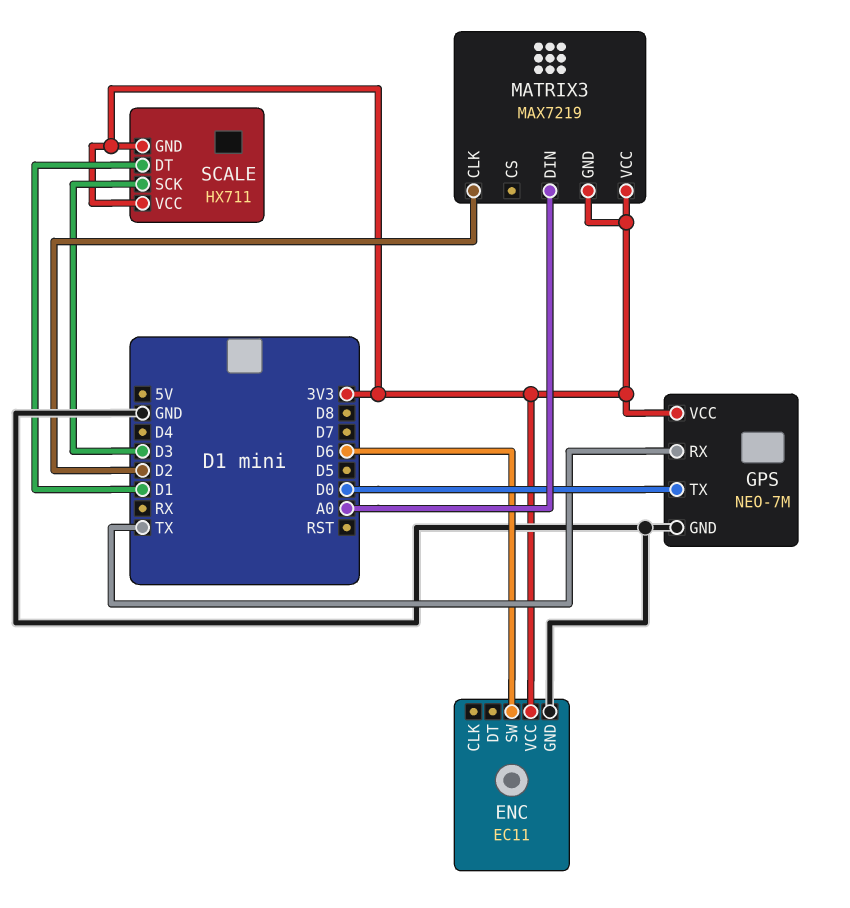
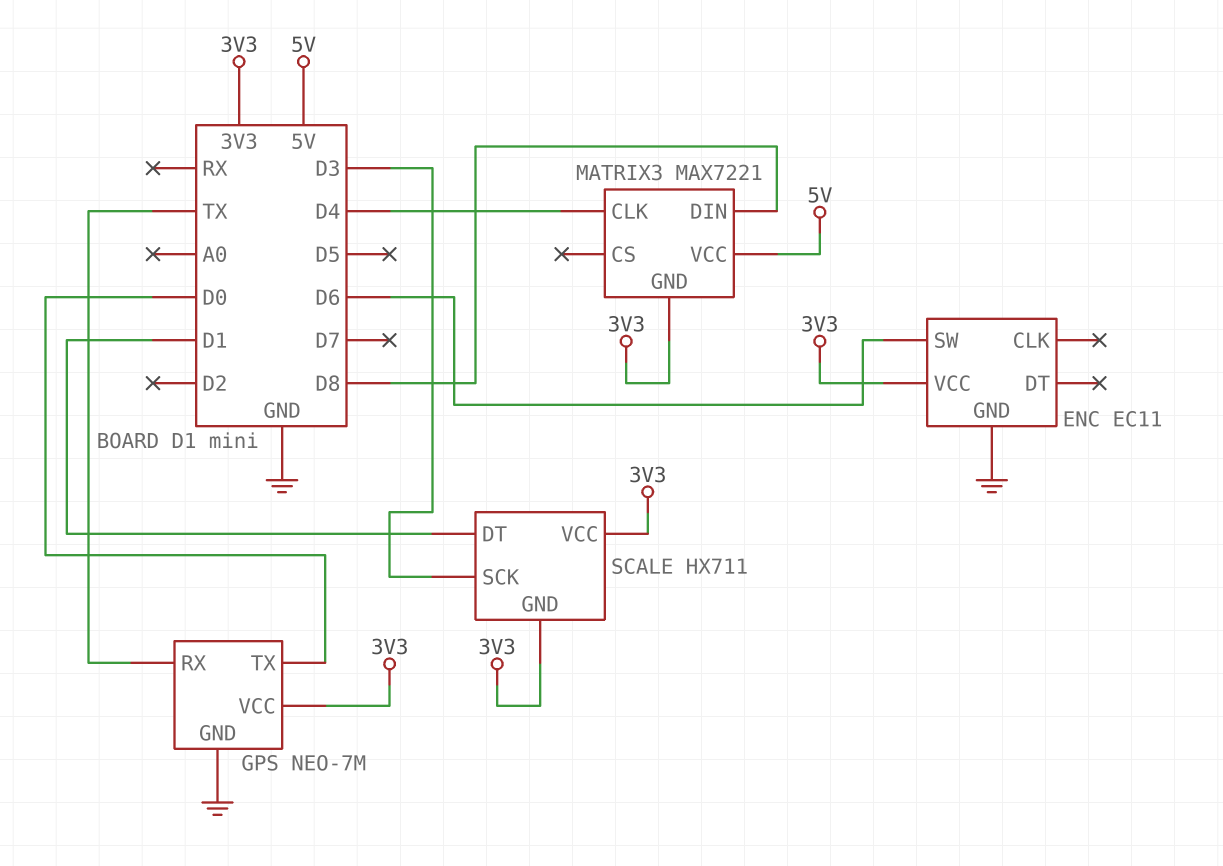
MATRIX3: MAX7219 -> MAX7221
MATRIX3 pin CLK: D2 -> D4
MATRIX3 pin DIN: A0 -> D8
MATRIX3 pin VCC: 3V3 -> 5V

